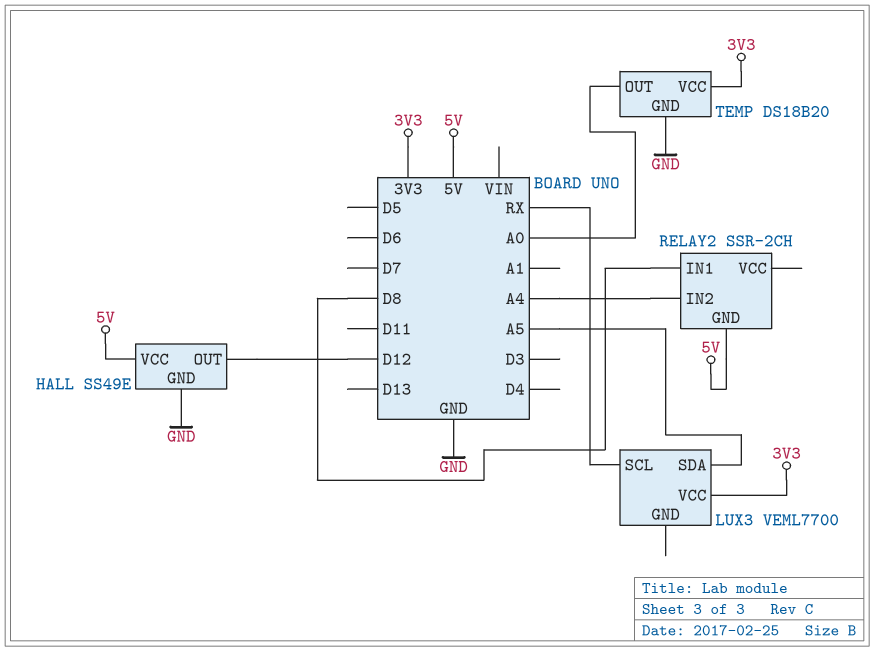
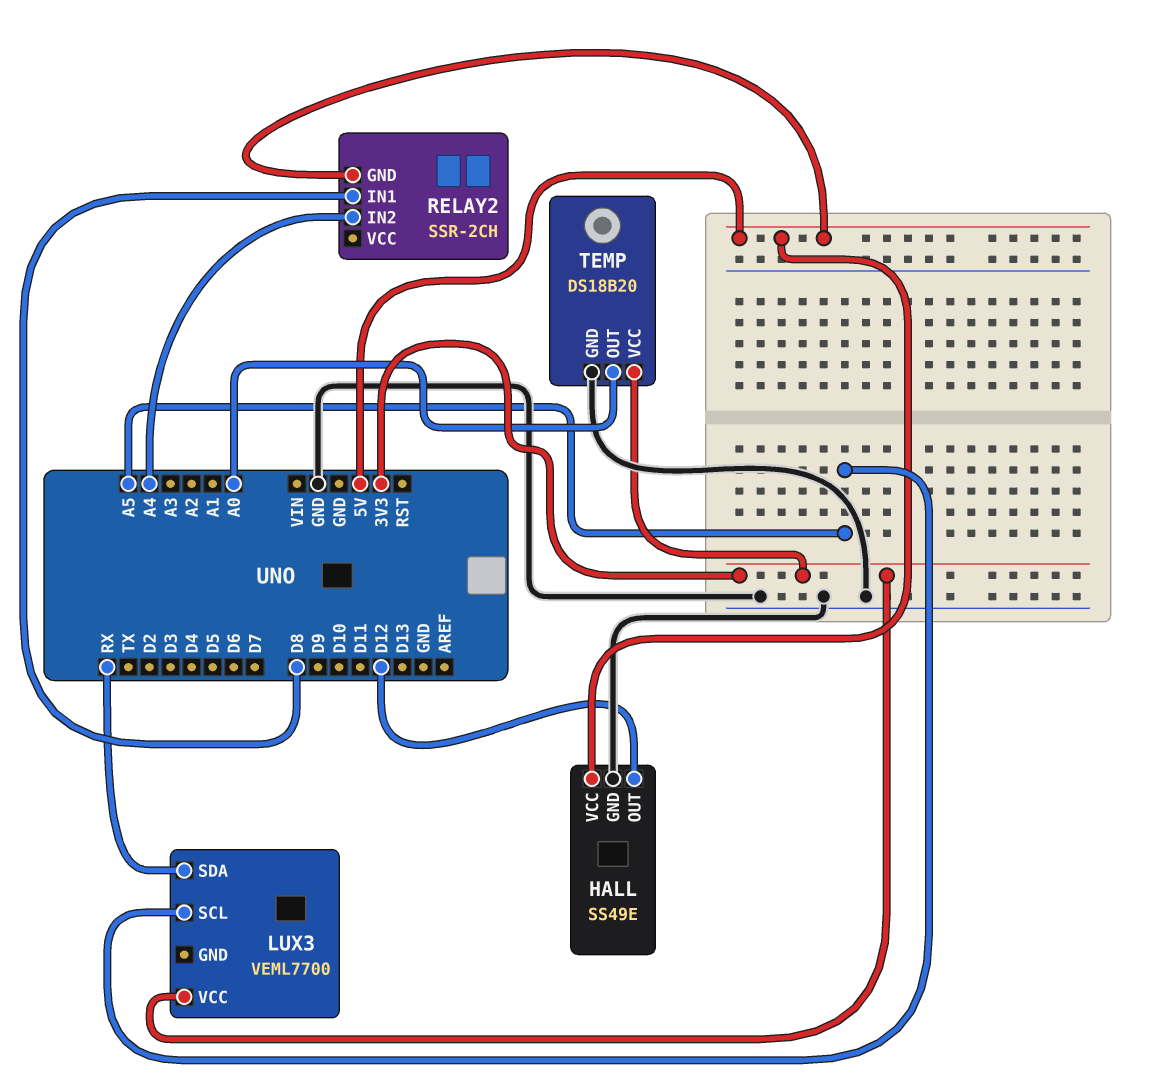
LUX3 pin SCL: RX -> A5
LUX3 pin SDA: A5 -> RX

